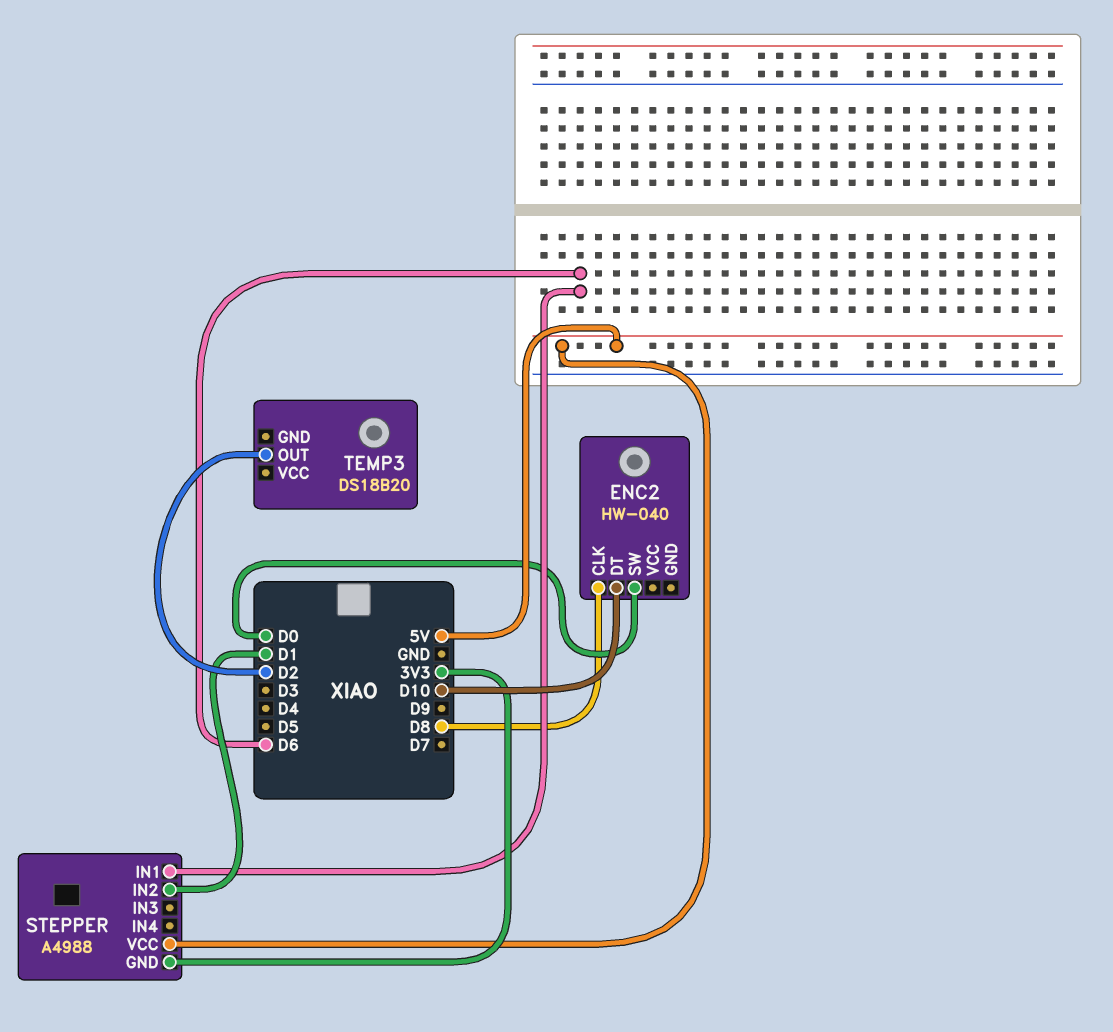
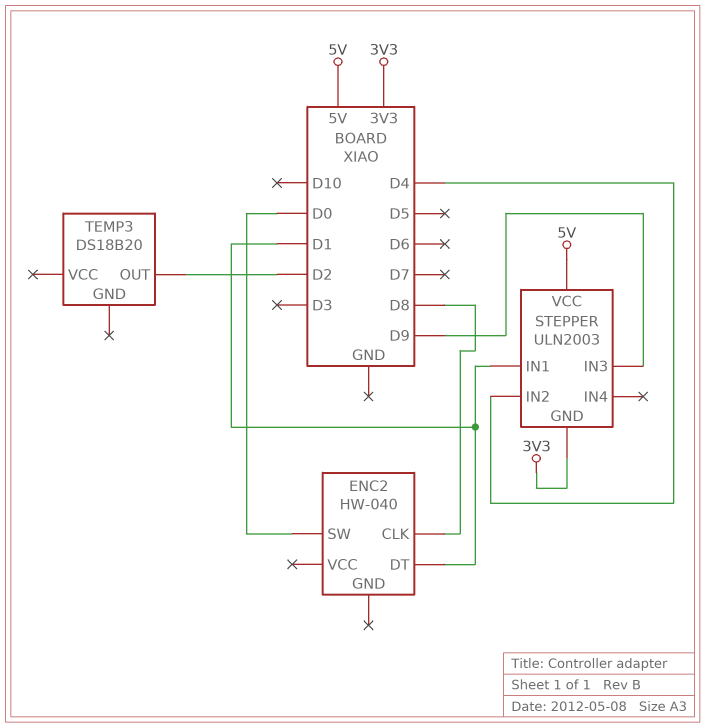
ENC2 pin DT: D10 -> D1
STEPPER: A4988 -> ULN2003
STEPPER pin IN1: D6 -> D1
STEPPER pin IN2: D1 -> D4
STEPPER pin IN3: none -> D9

